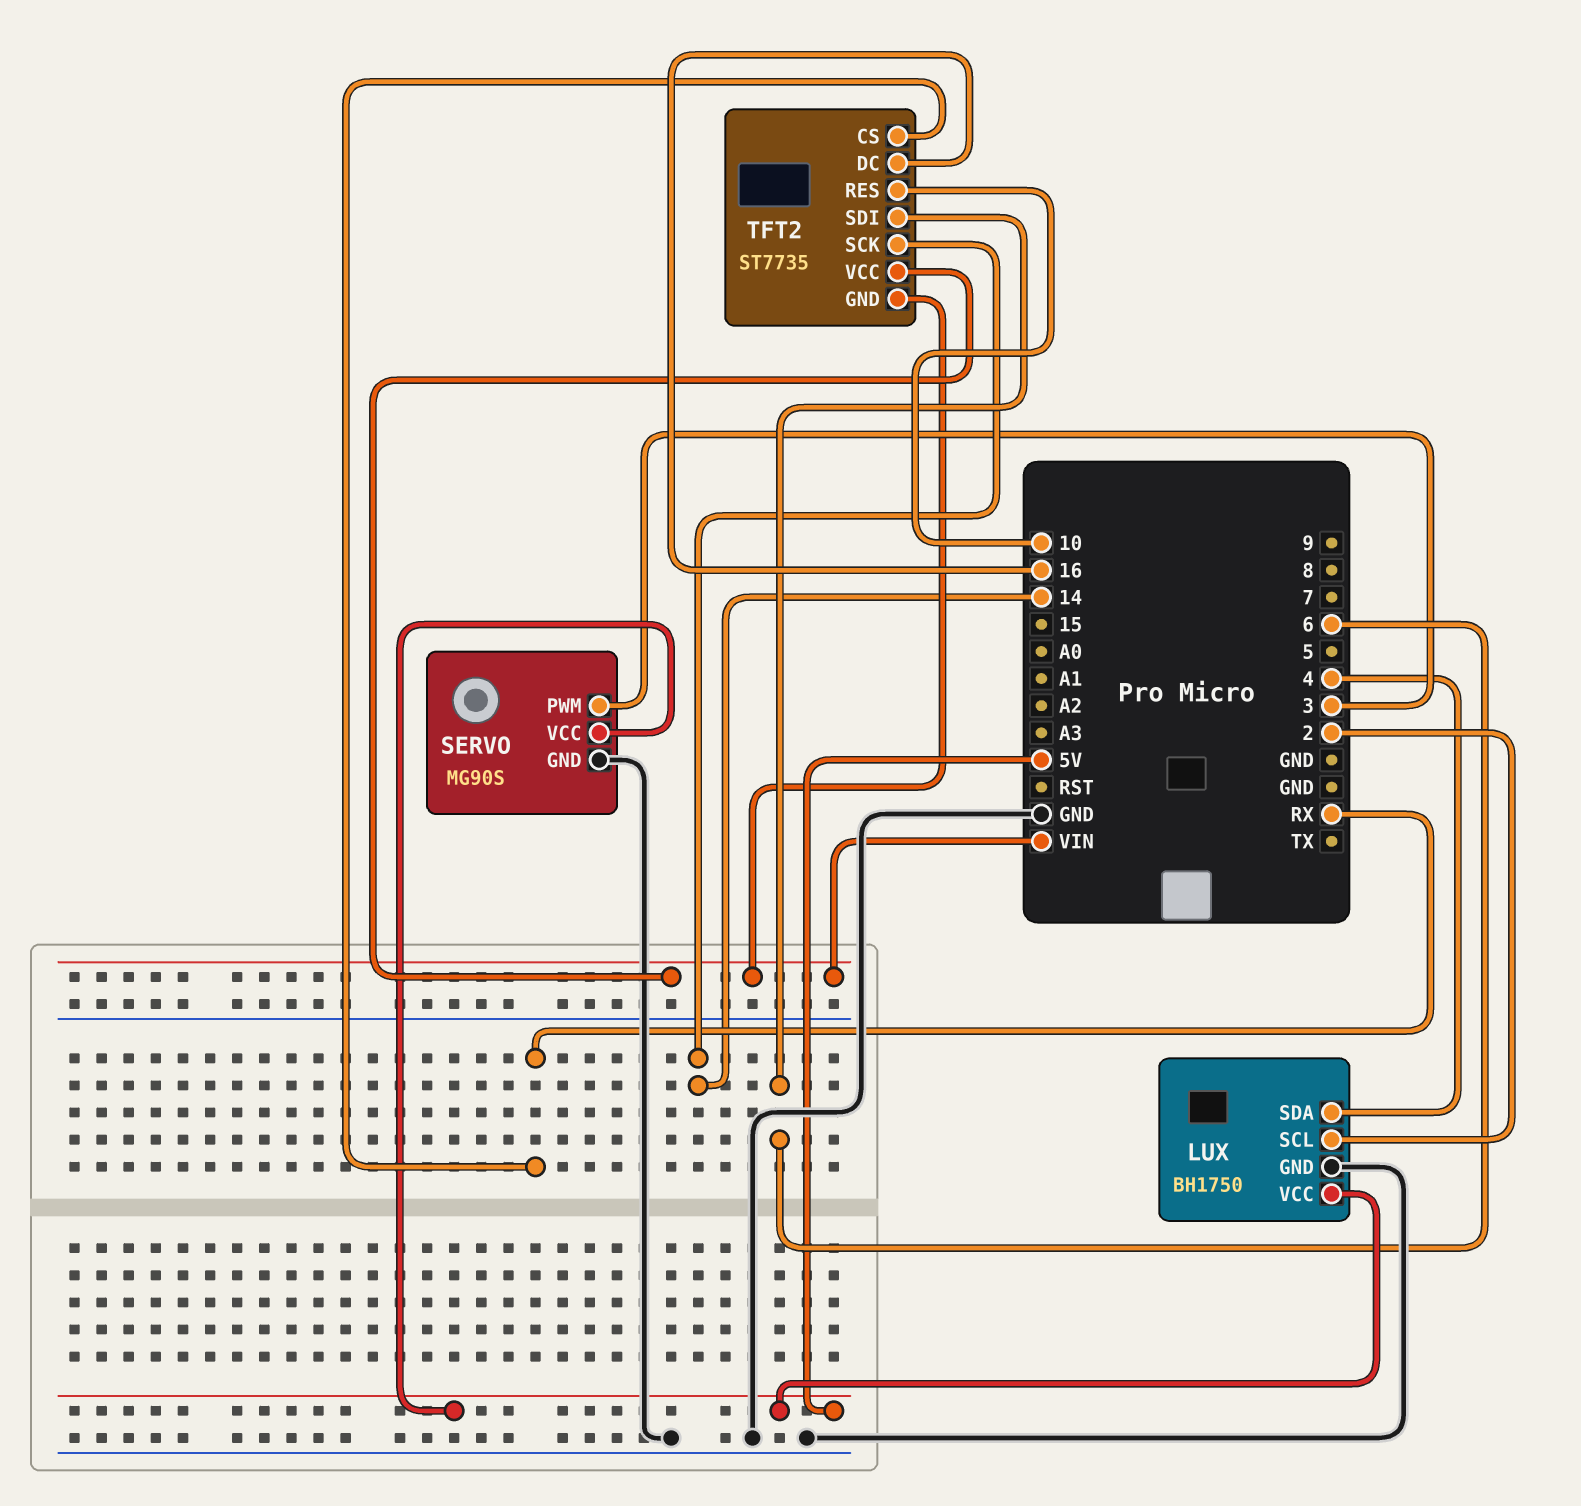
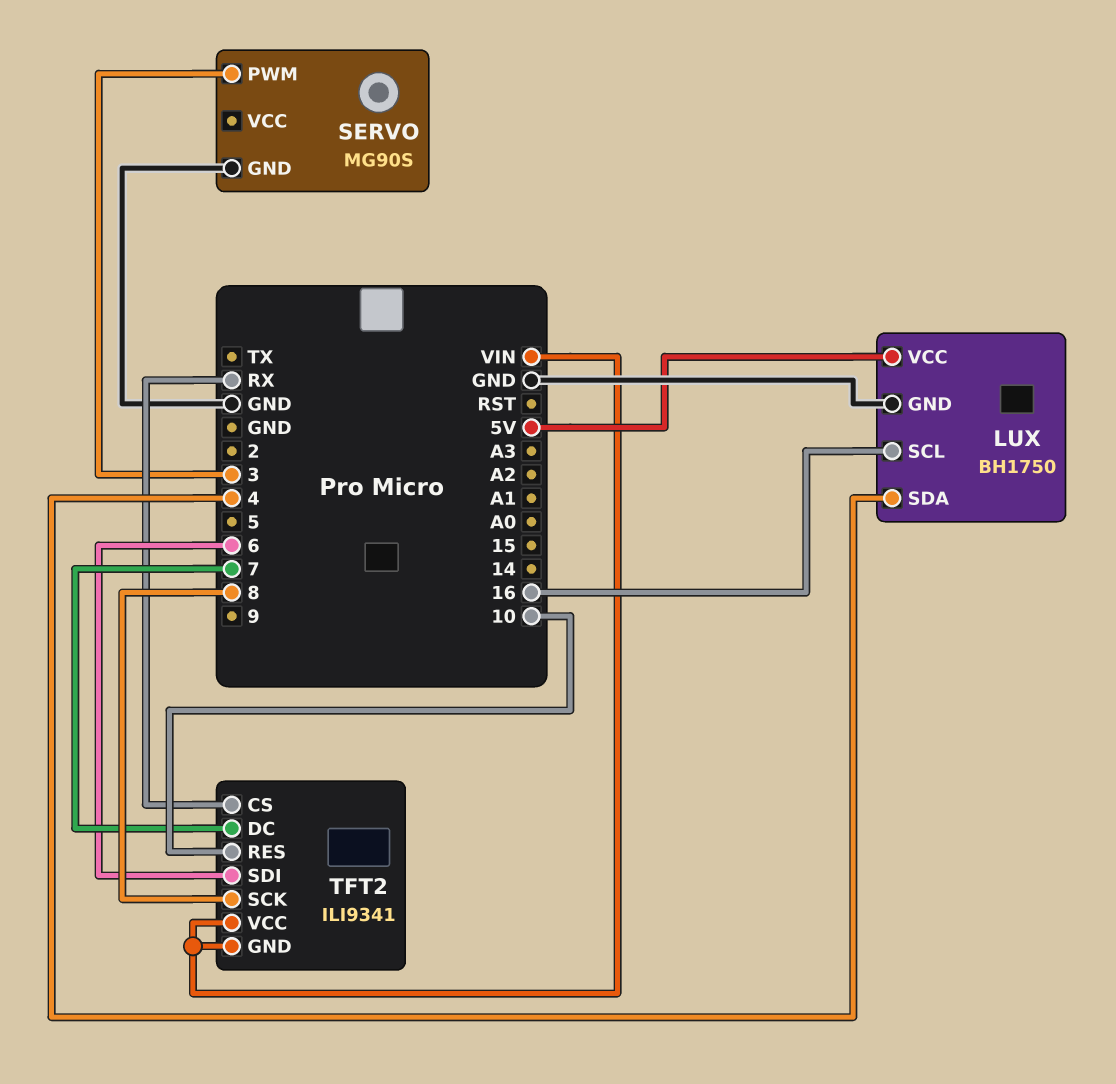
LUX pin SCL: 2 -> 16
SERVO pin VCC: 5V -> none
TFT2: ST7735 -> ILI9341
TFT2 pin DC: 16 -> 7
TFT2 pin SCK: 14 -> 8

